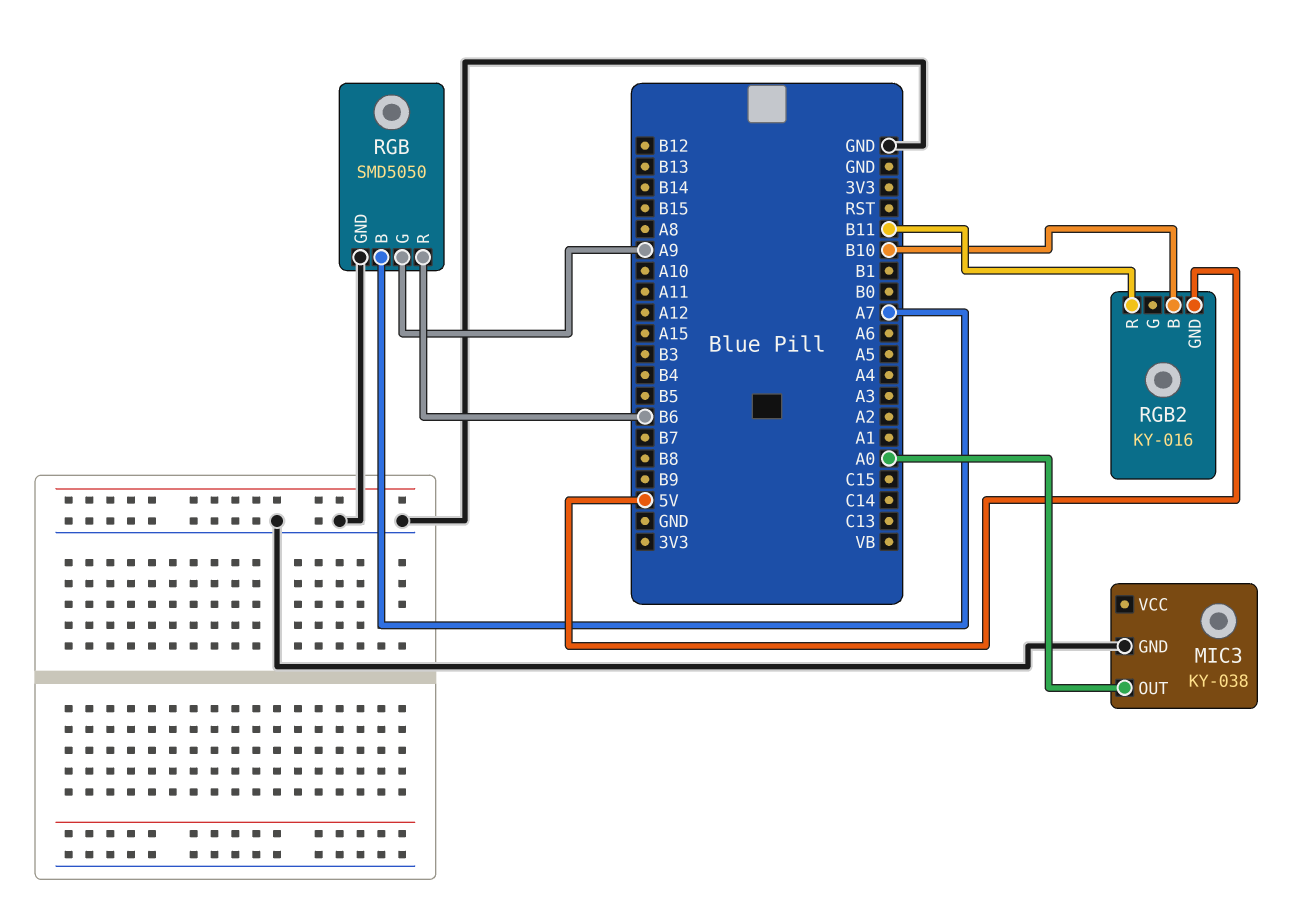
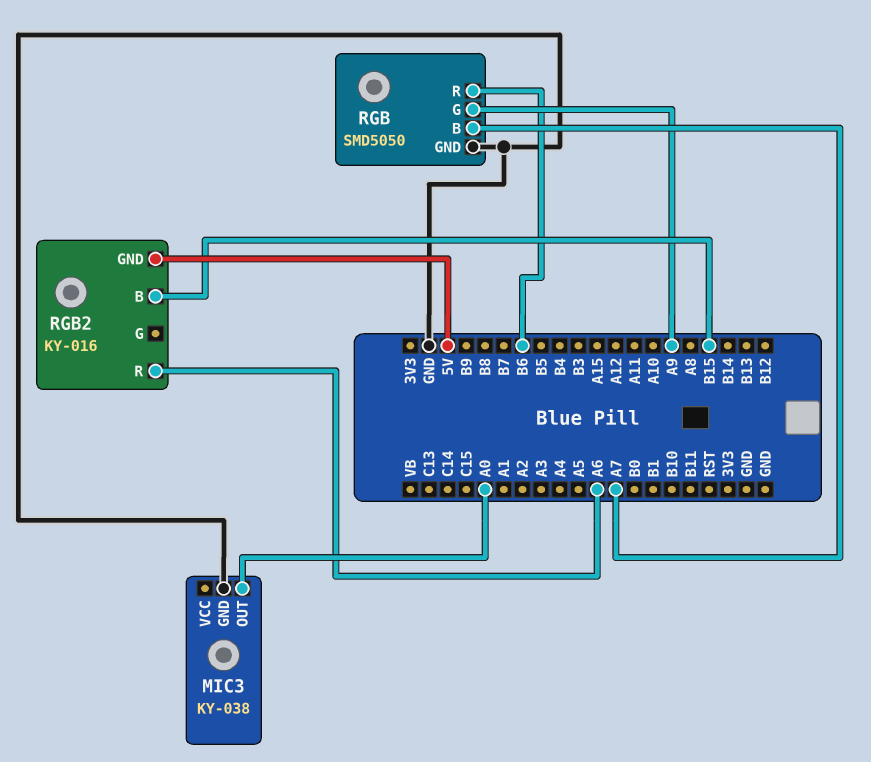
RGB2 pin B: B10 -> B15
RGB2 pin R: B11 -> A6

